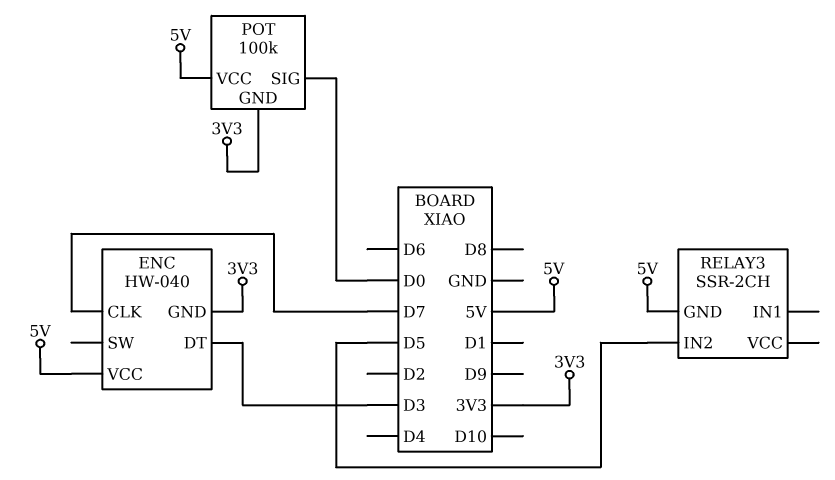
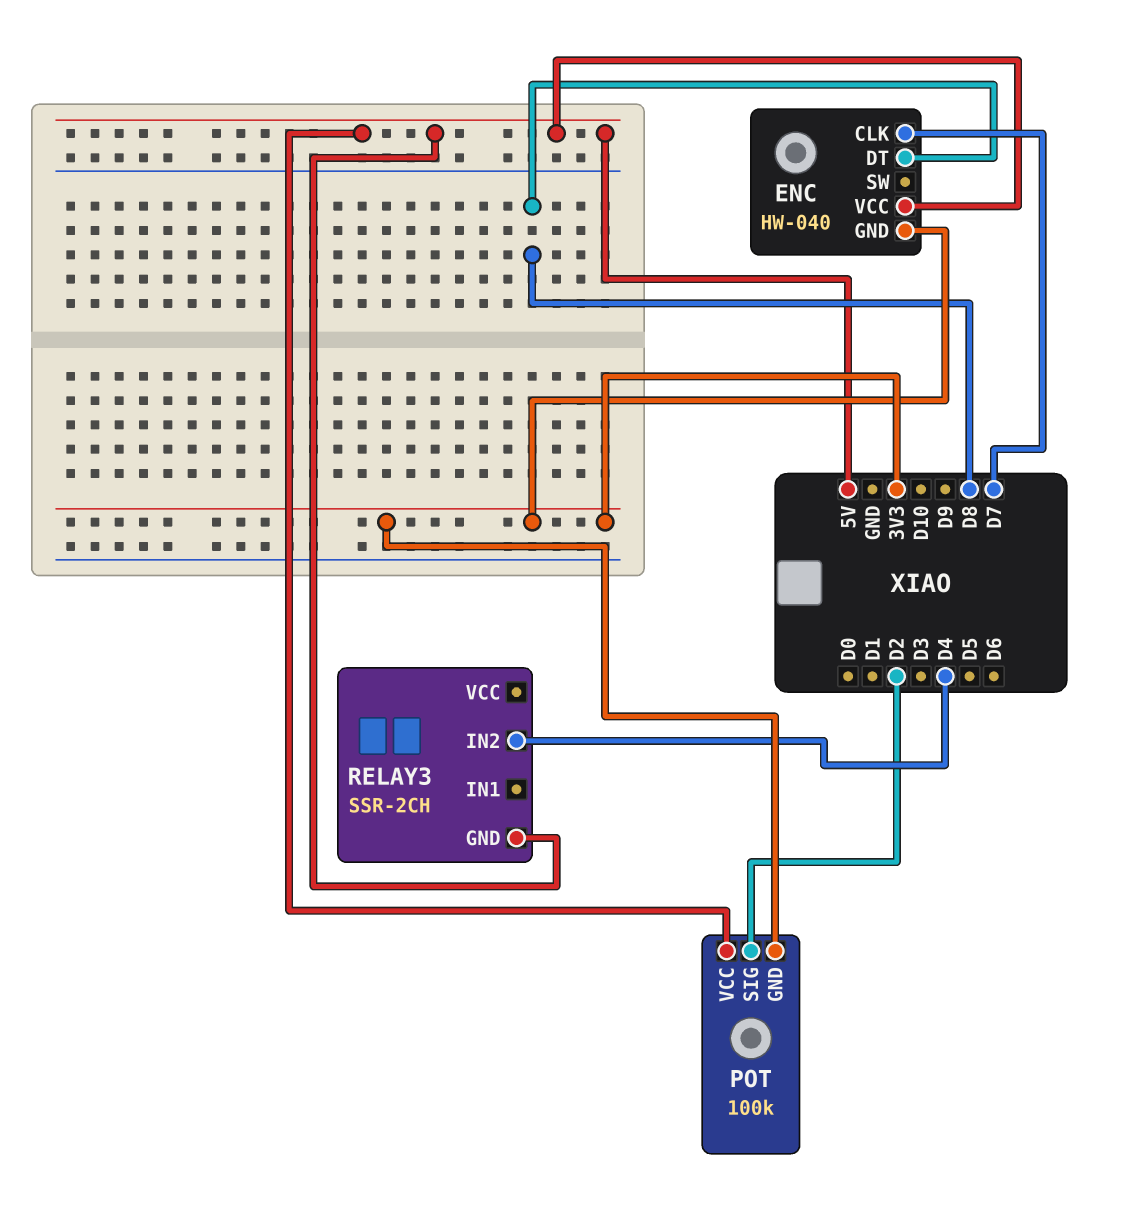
ENC pin DT: D3 -> D8
POT pin SIG: D0 -> D2
RELAY3 pin IN2: D5 -> D4

